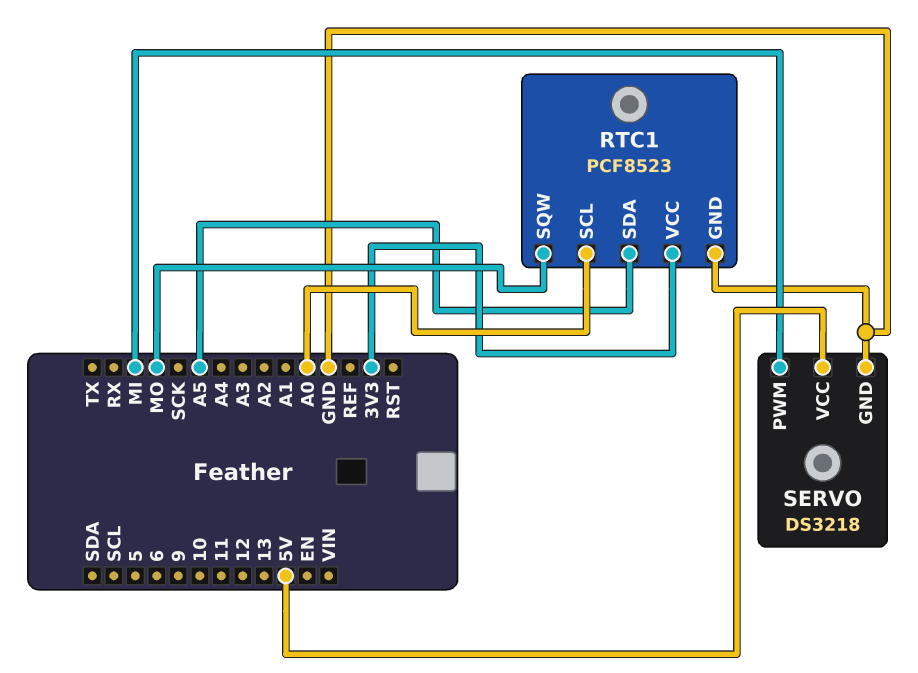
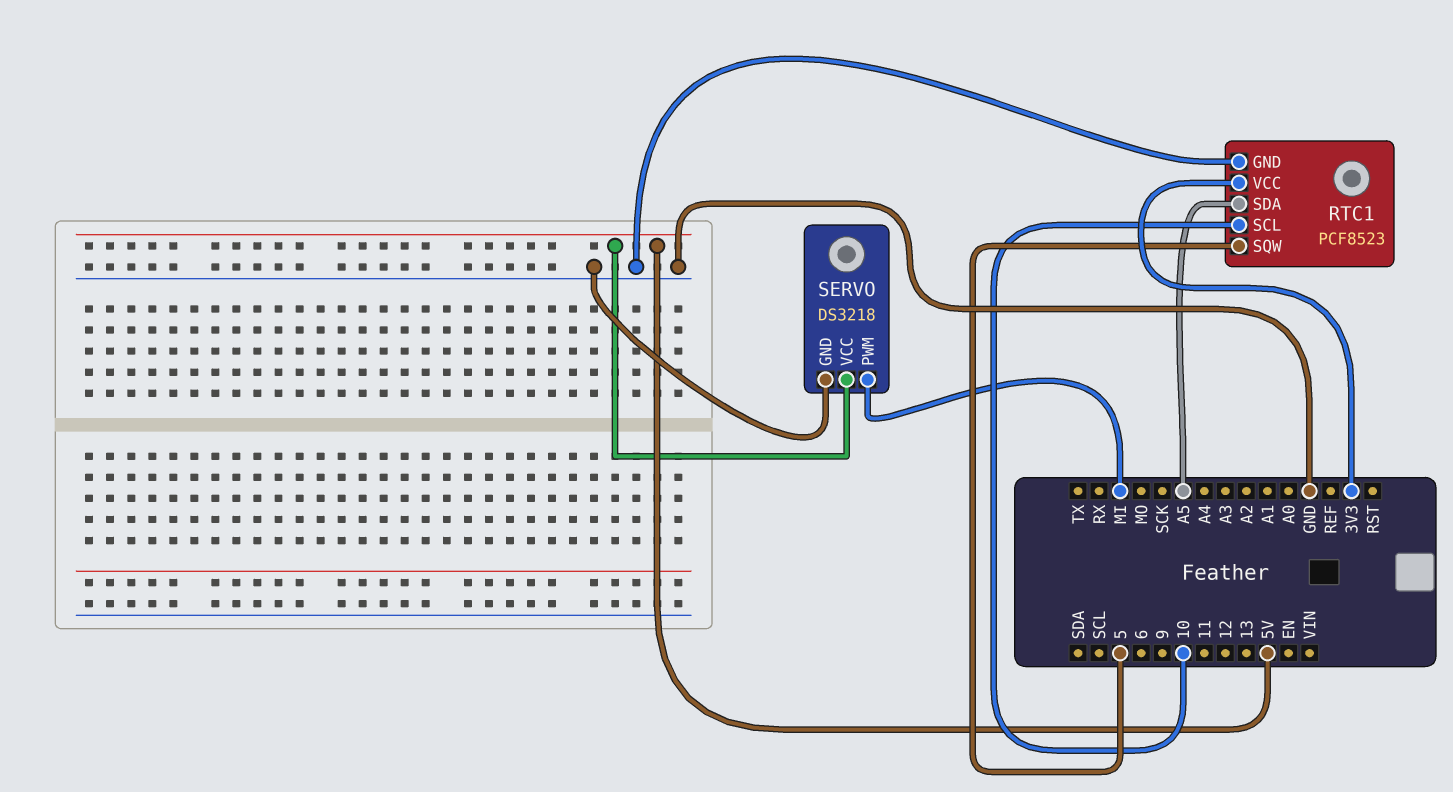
RTC1 pin SCL: A0 -> 10
RTC1 pin SQW: MO -> 5

